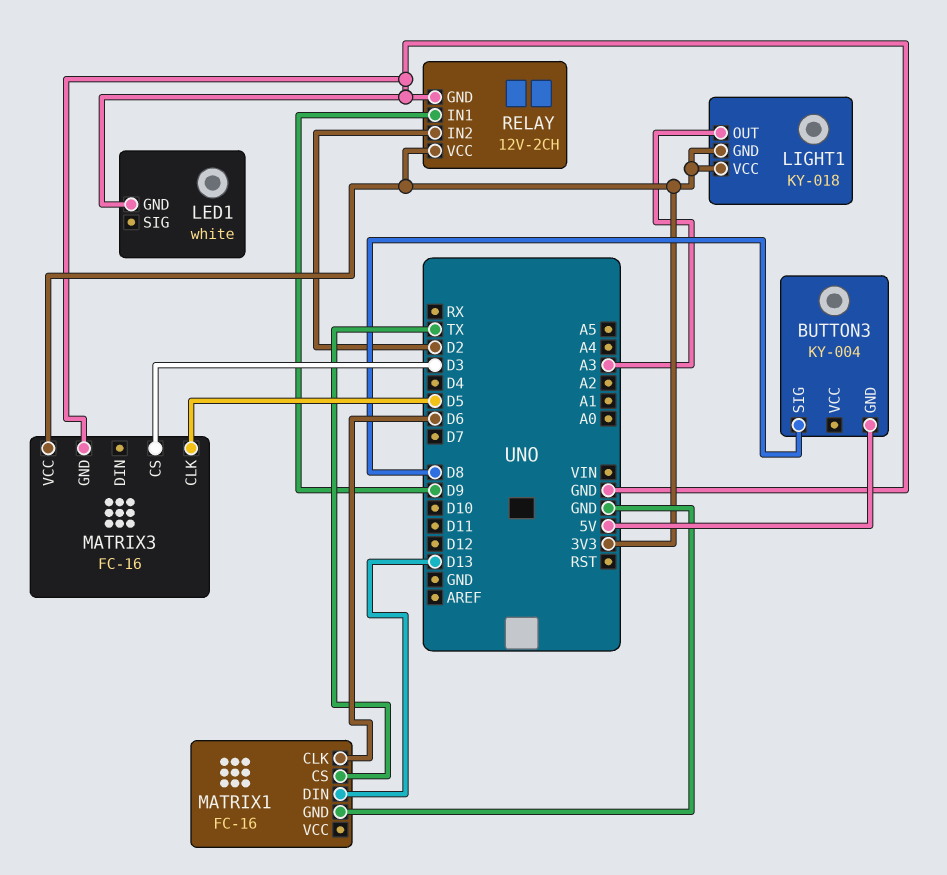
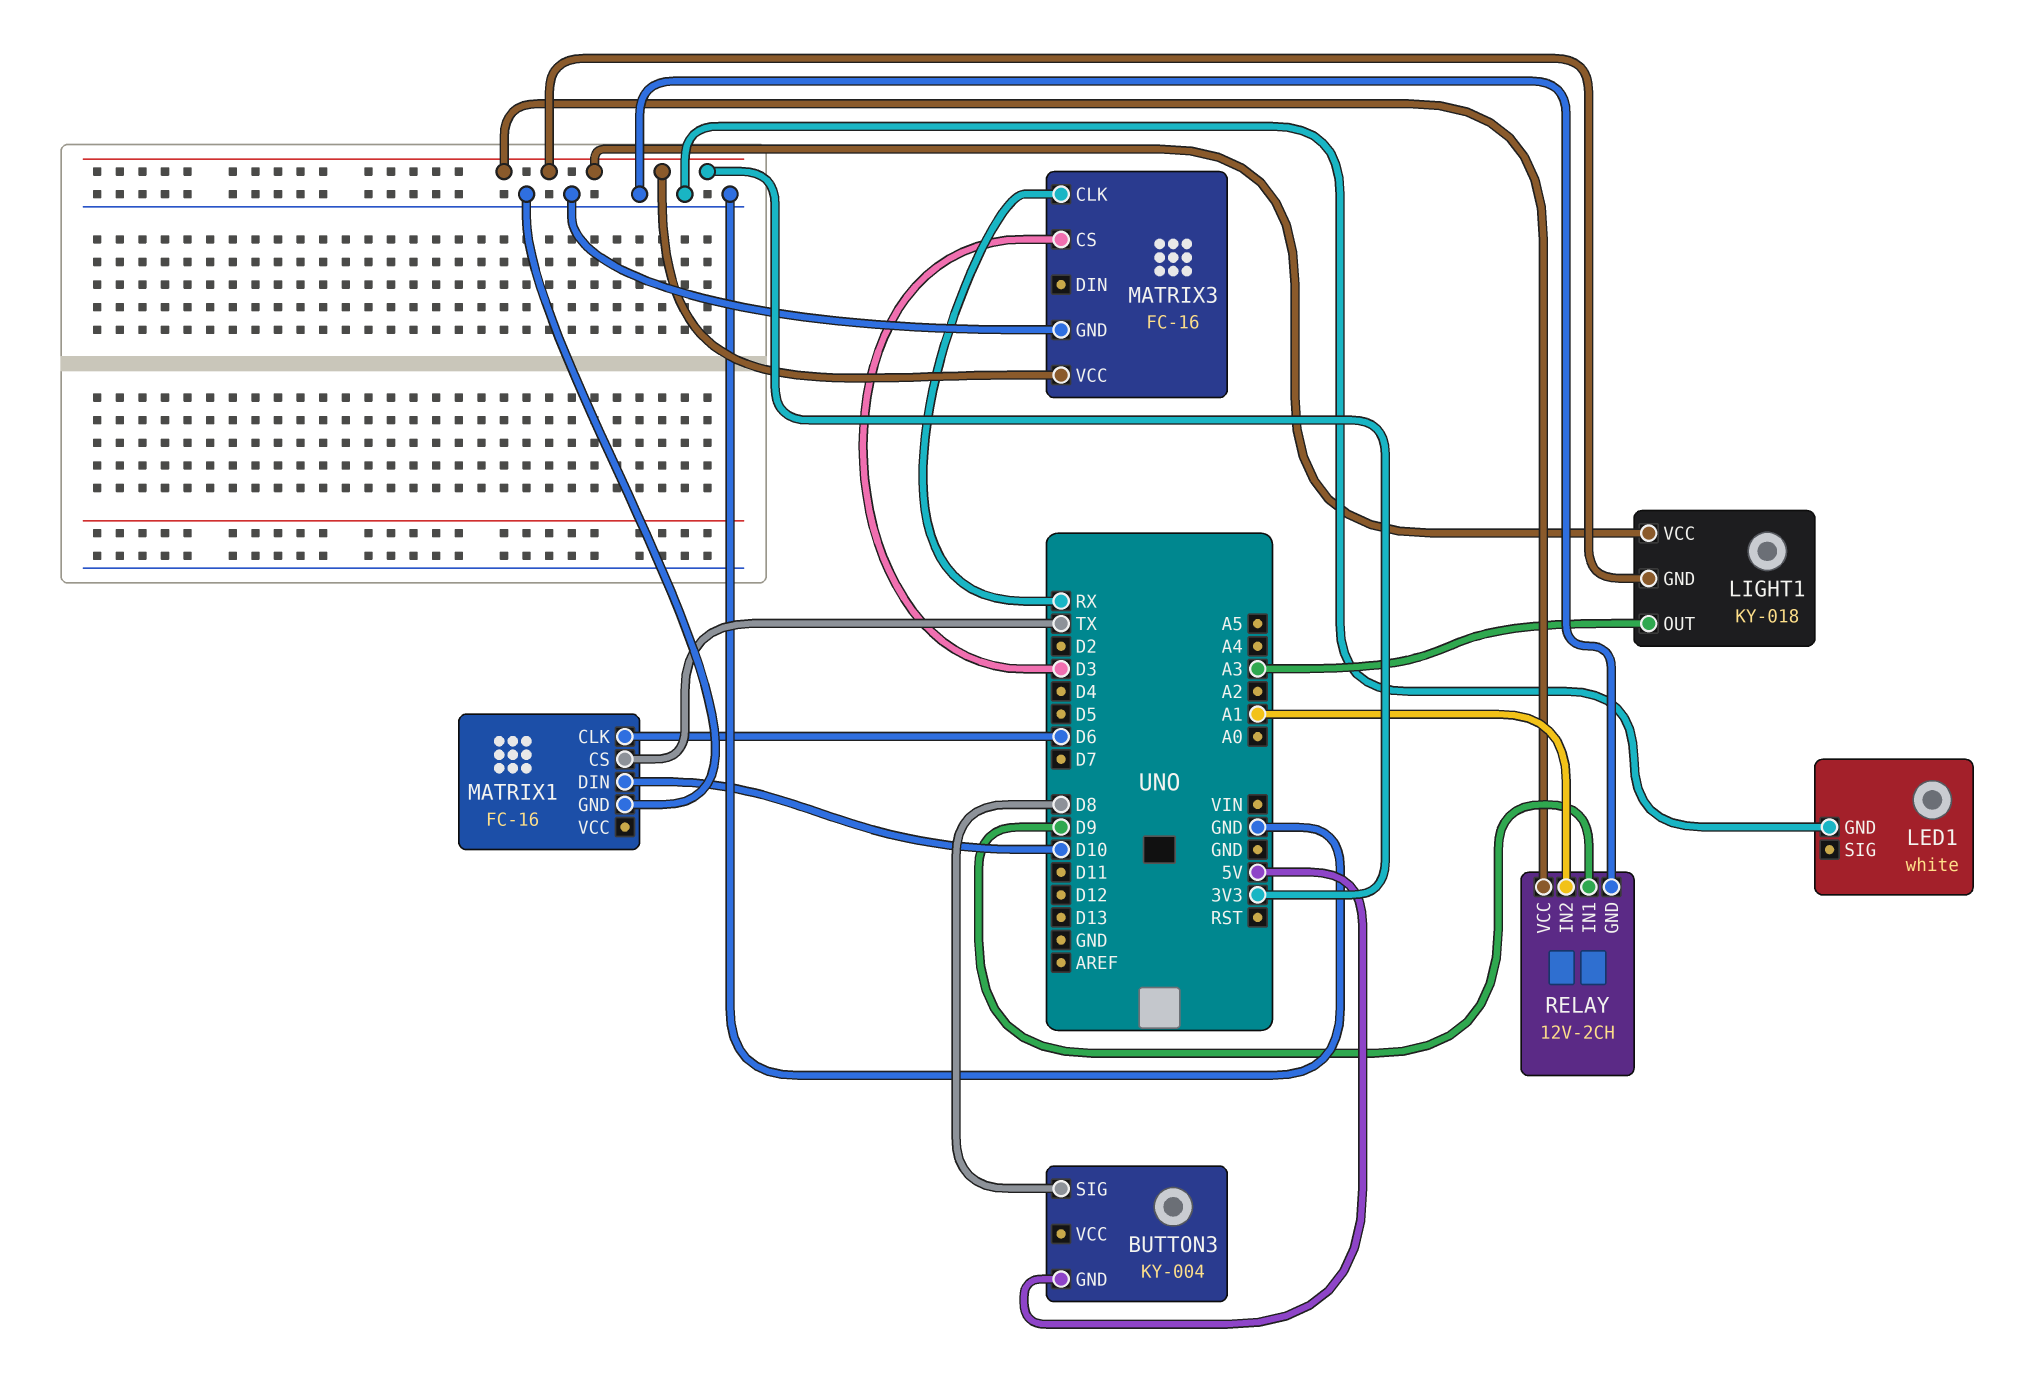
MATRIX1 pin DIN: D13 -> D10
MATRIX3 pin CLK: D5 -> RX
RELAY pin IN2: D2 -> A1

